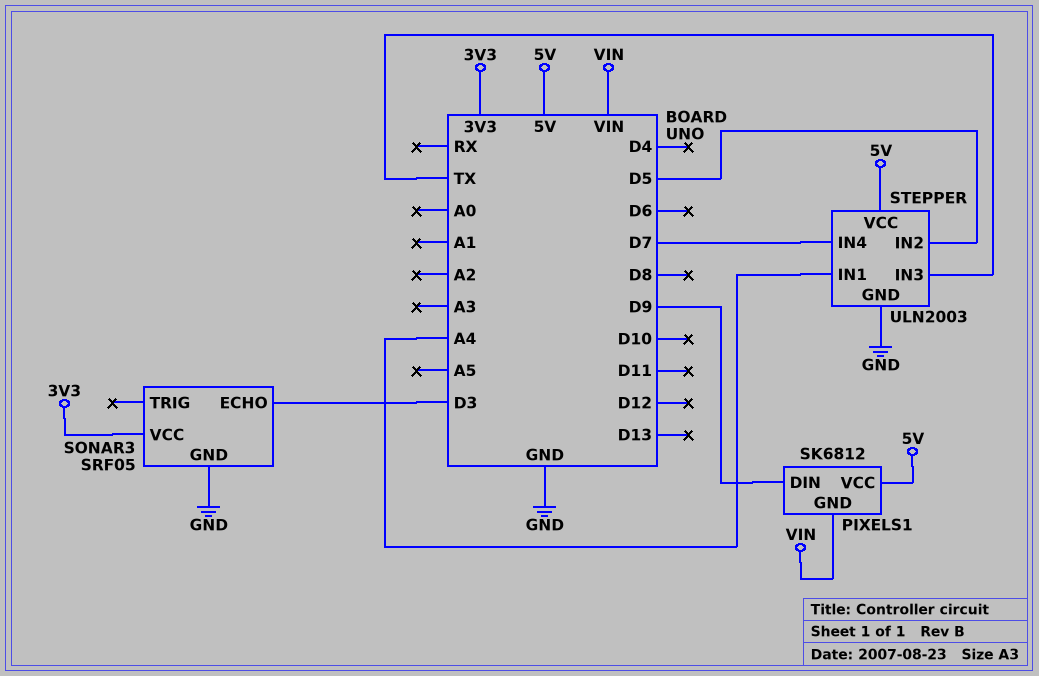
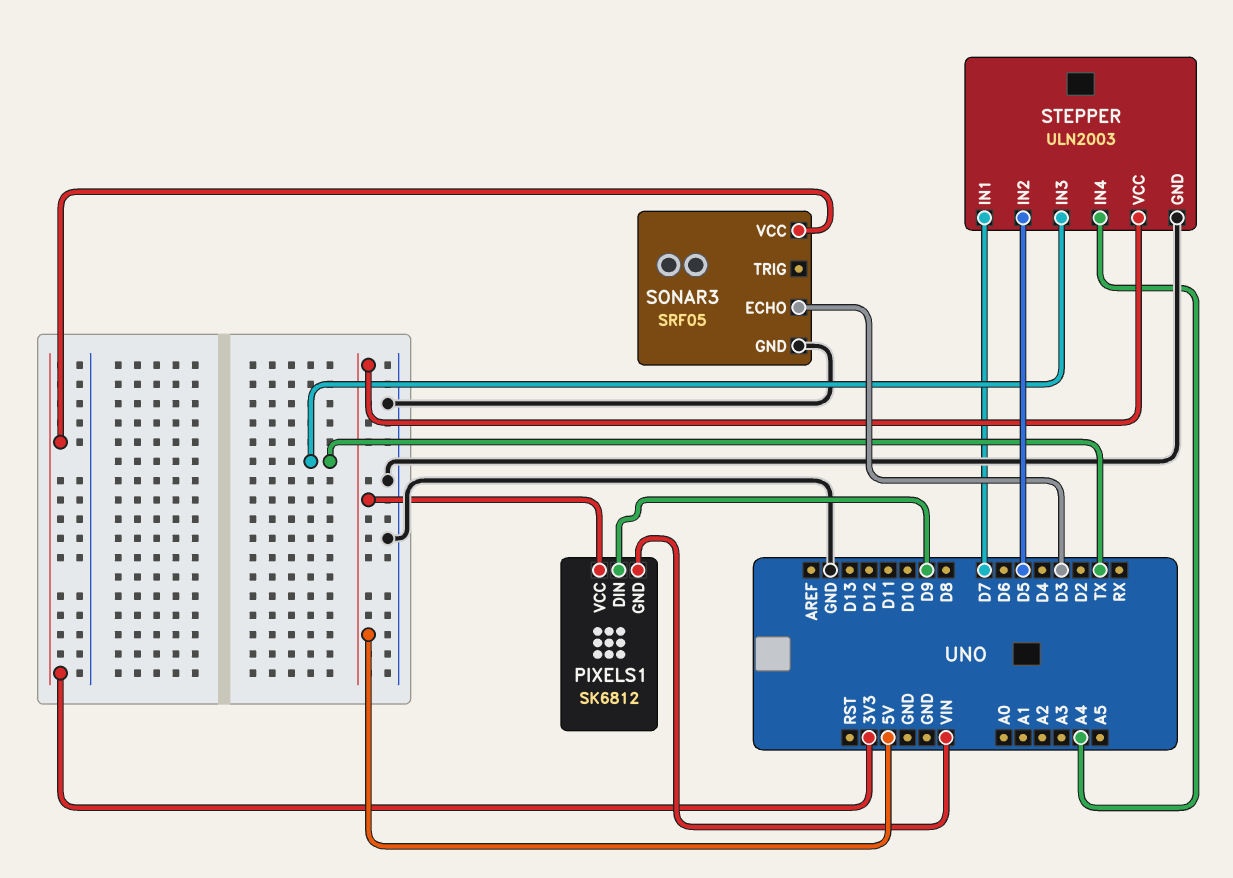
STEPPER pin IN1: A4 -> D7
STEPPER pin IN4: D7 -> A4

